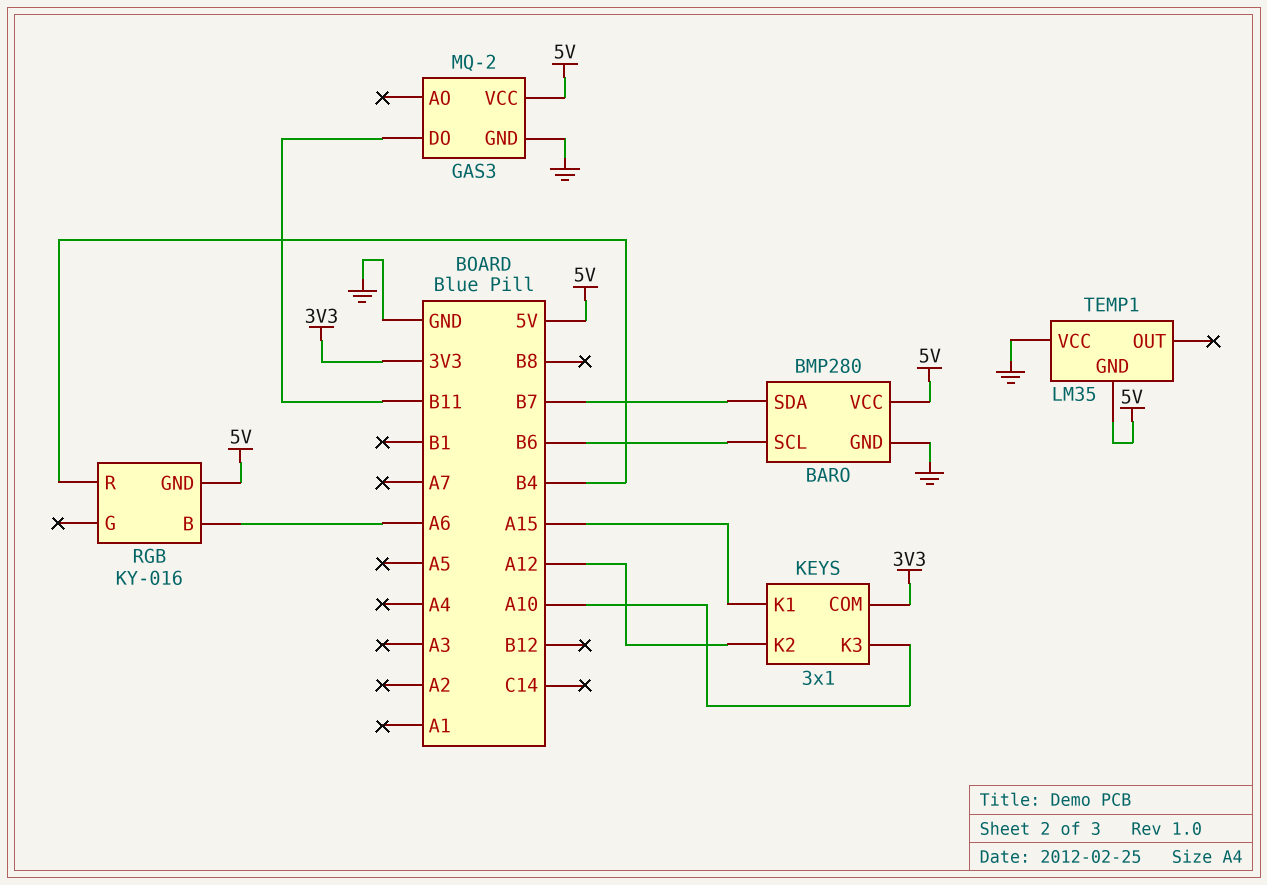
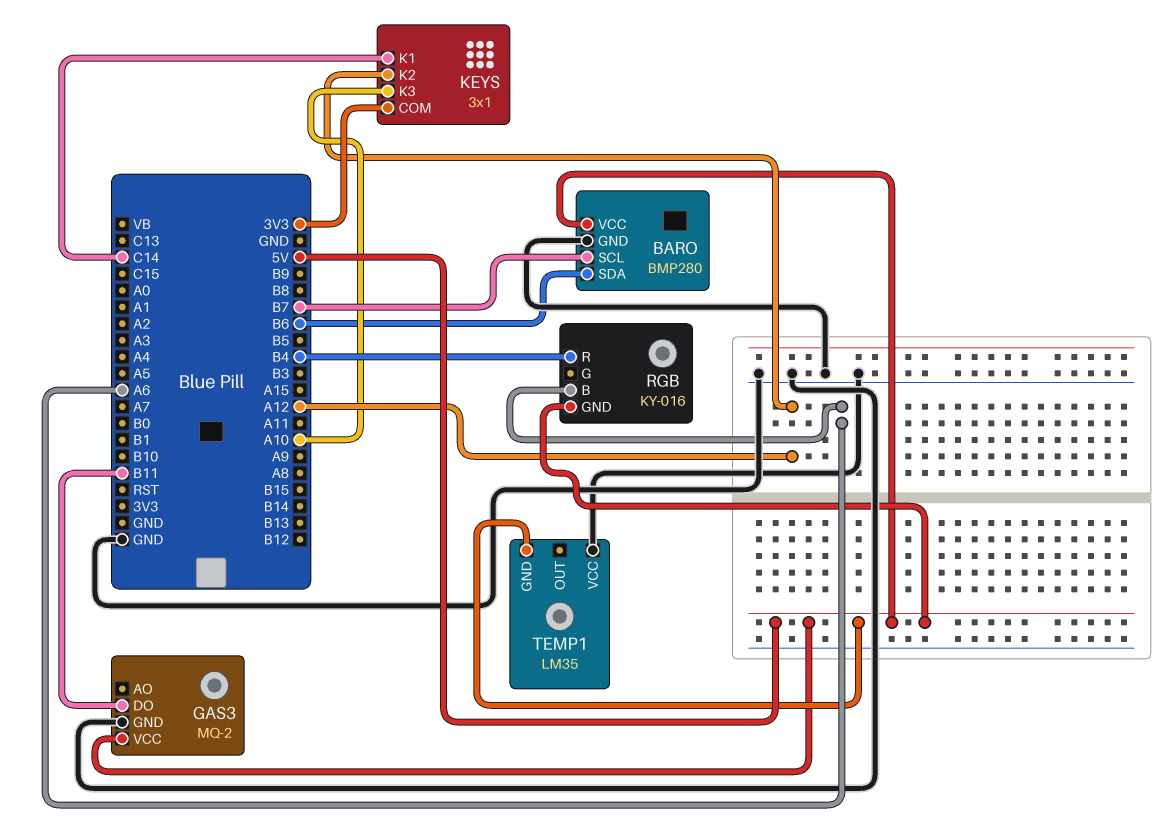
BARO pin SCL: B6 -> B7
BARO pin SDA: B7 -> B6
KEYS pin K1: A15 -> C14

